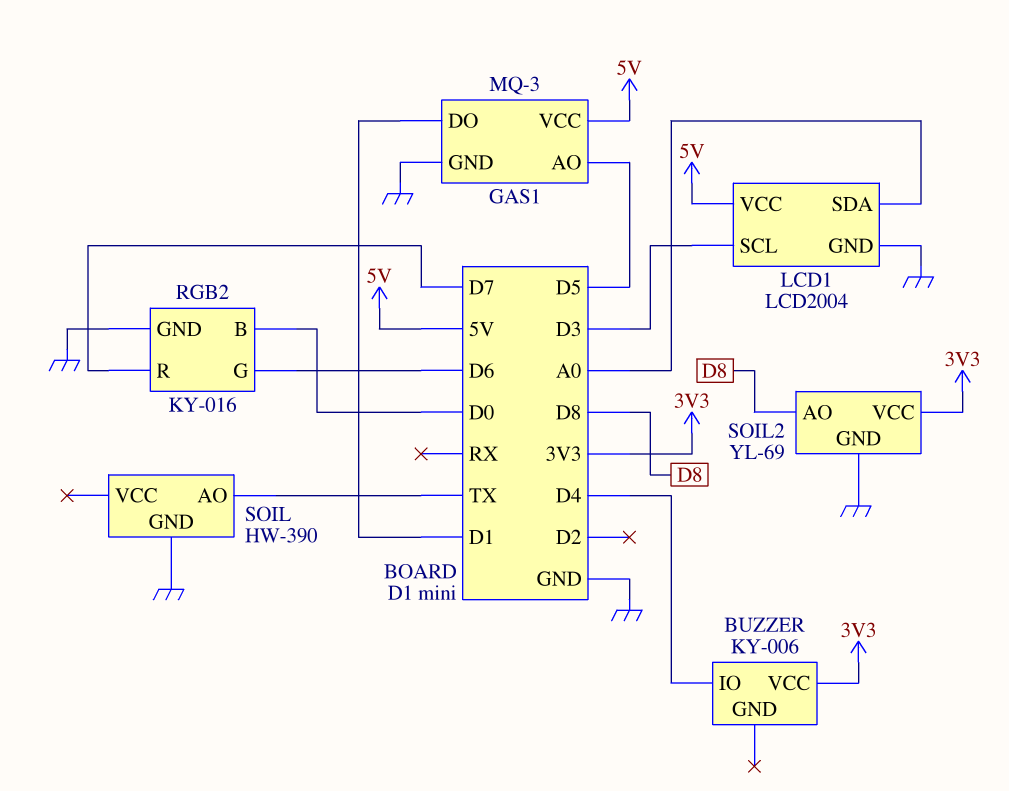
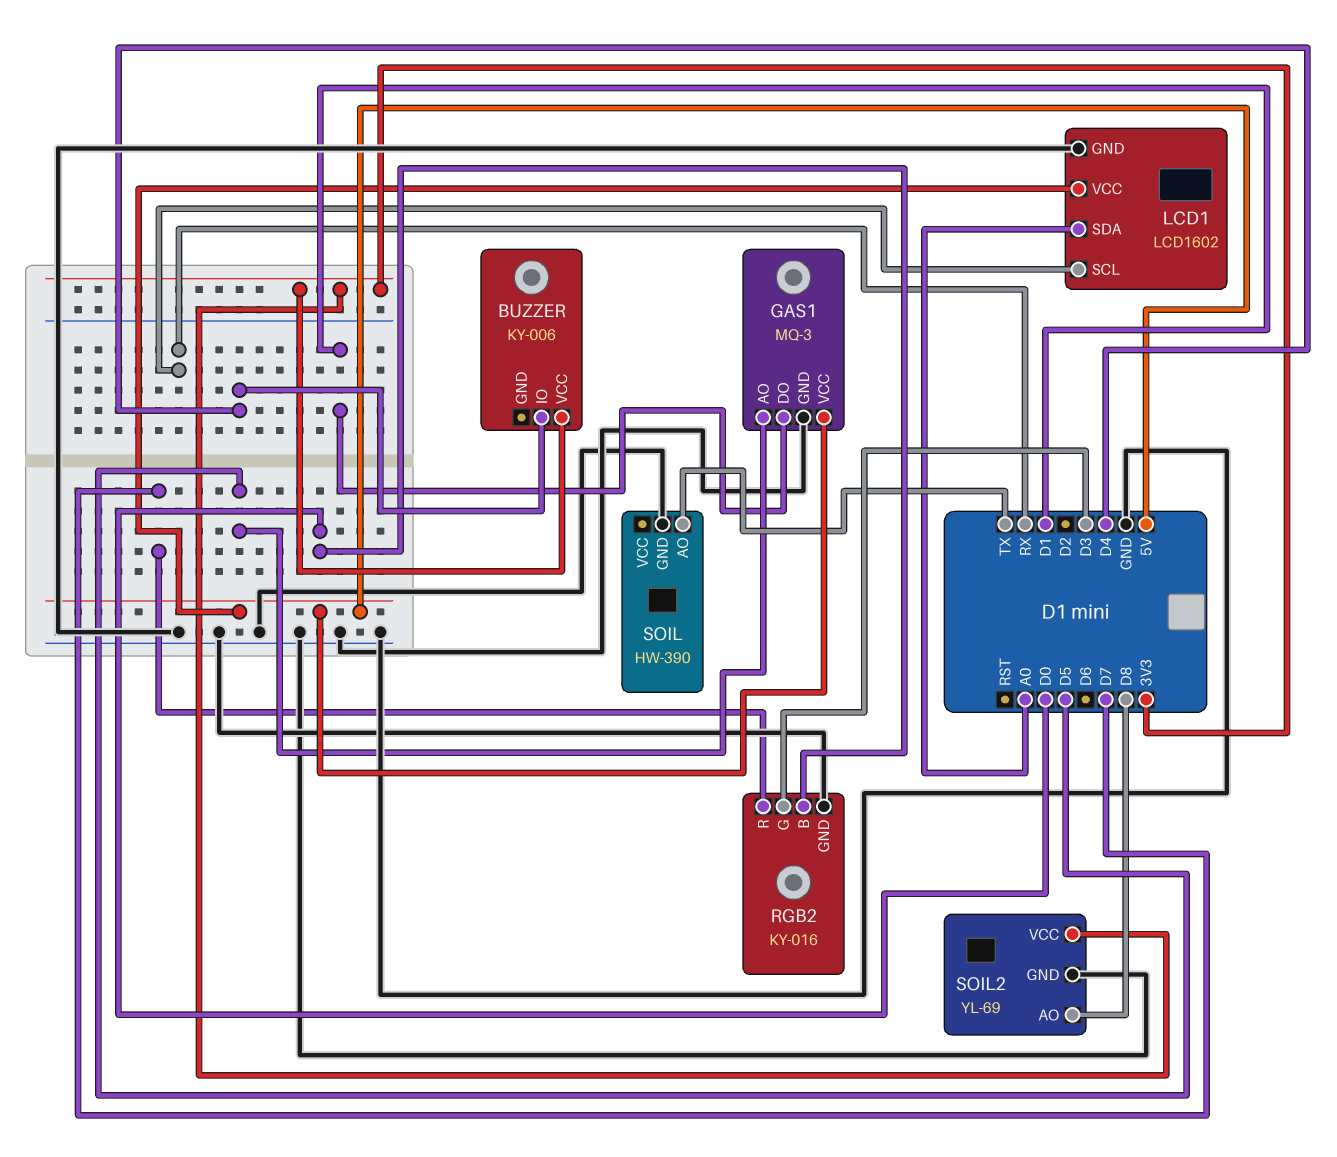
LCD1: LCD2004 -> LCD1602
LCD1 pin SCL: D3 -> RX
RGB2 pin G: D6 -> D3

